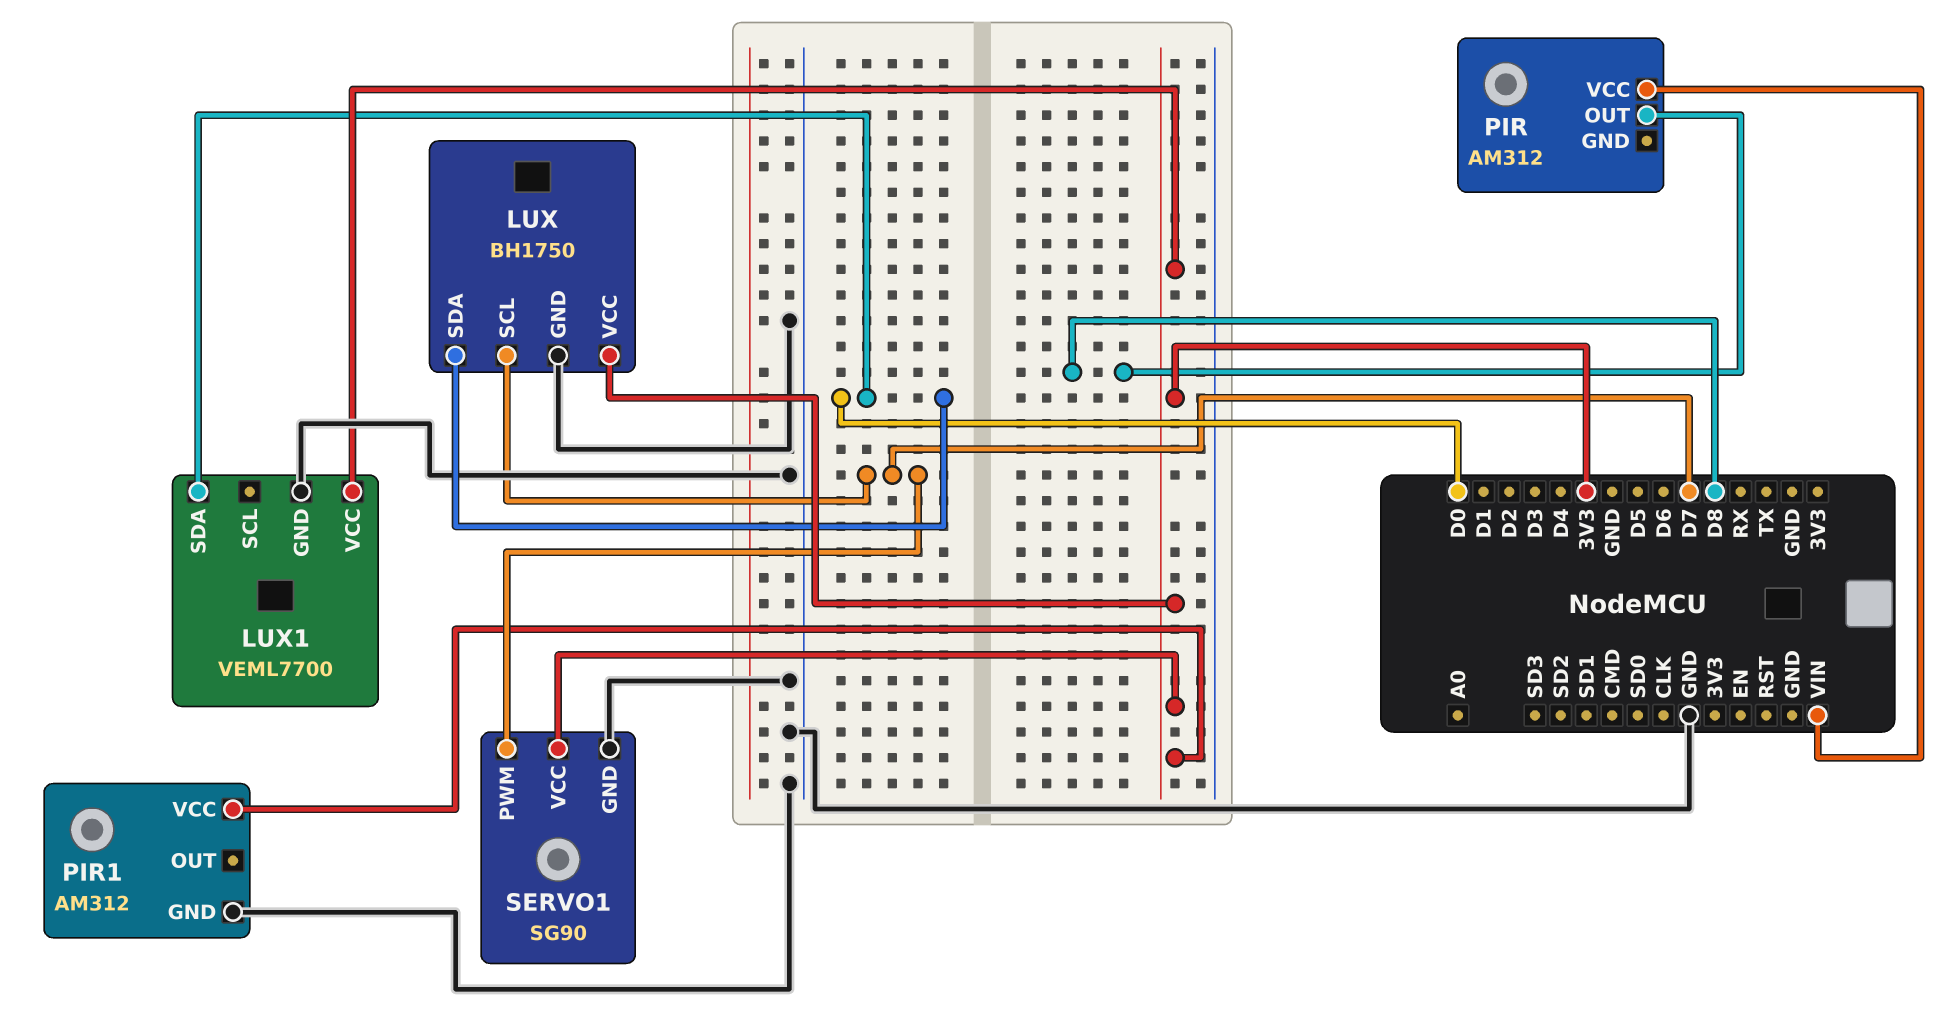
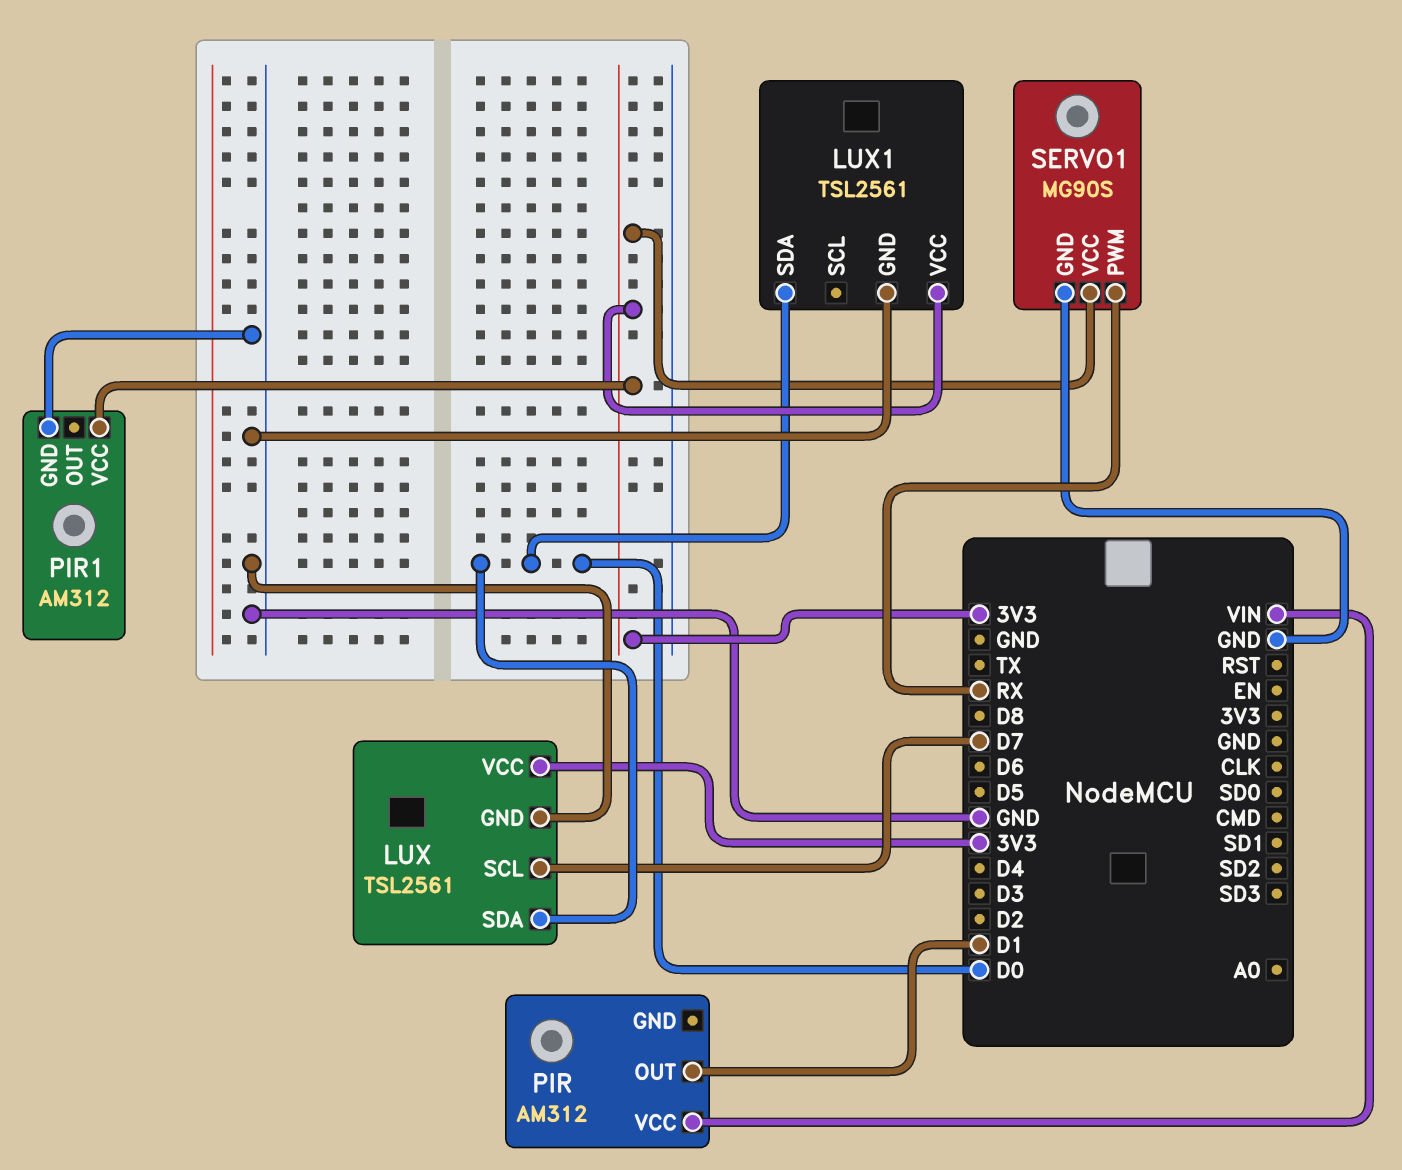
LUX: BH1750 -> TSL2561
LUX1: VEML7700 -> TSL2561
PIR pin OUT: D8 -> D1
SERVO1: SG90 -> MG90S
SERVO1 pin PWM: D7 -> RX

